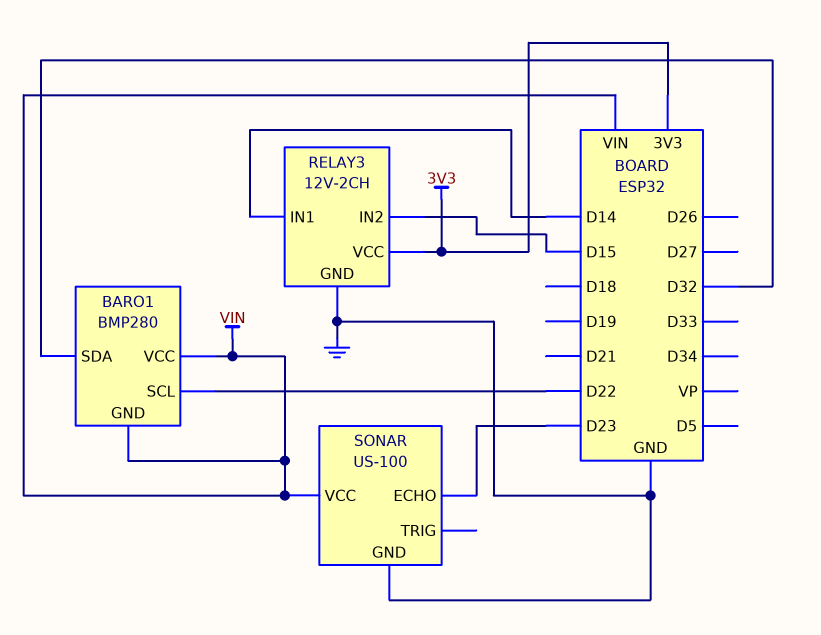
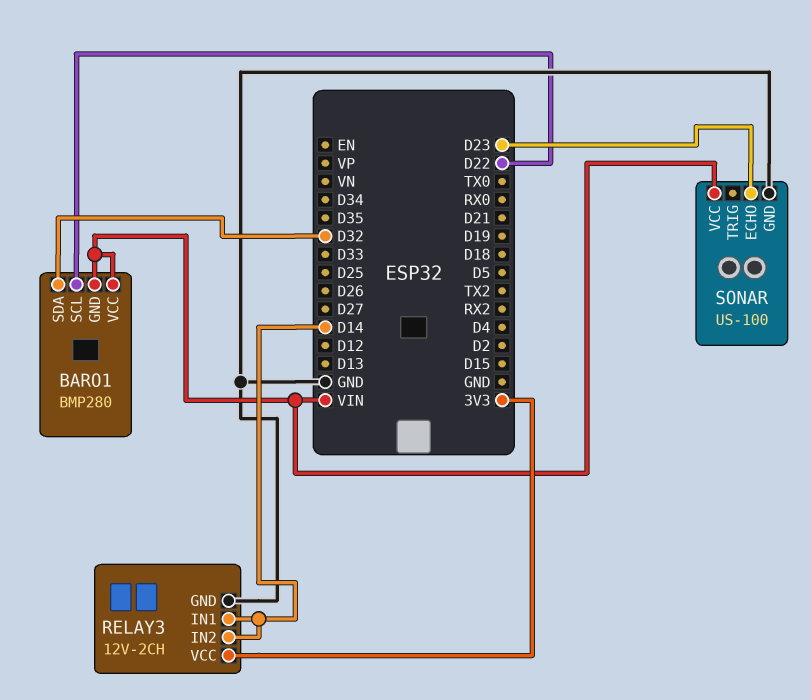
RELAY3 pin IN2: D15 -> D14

